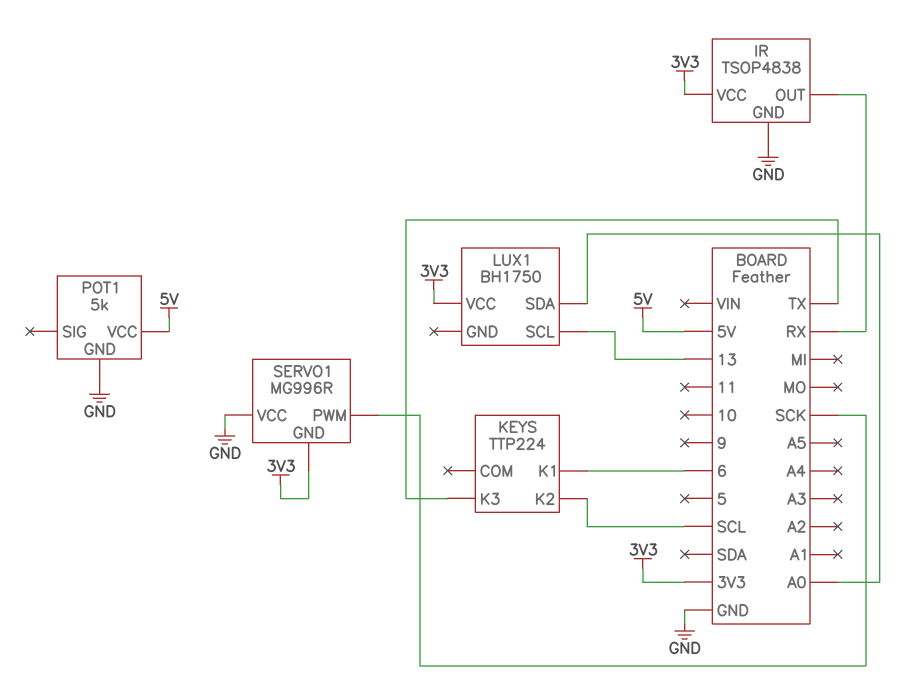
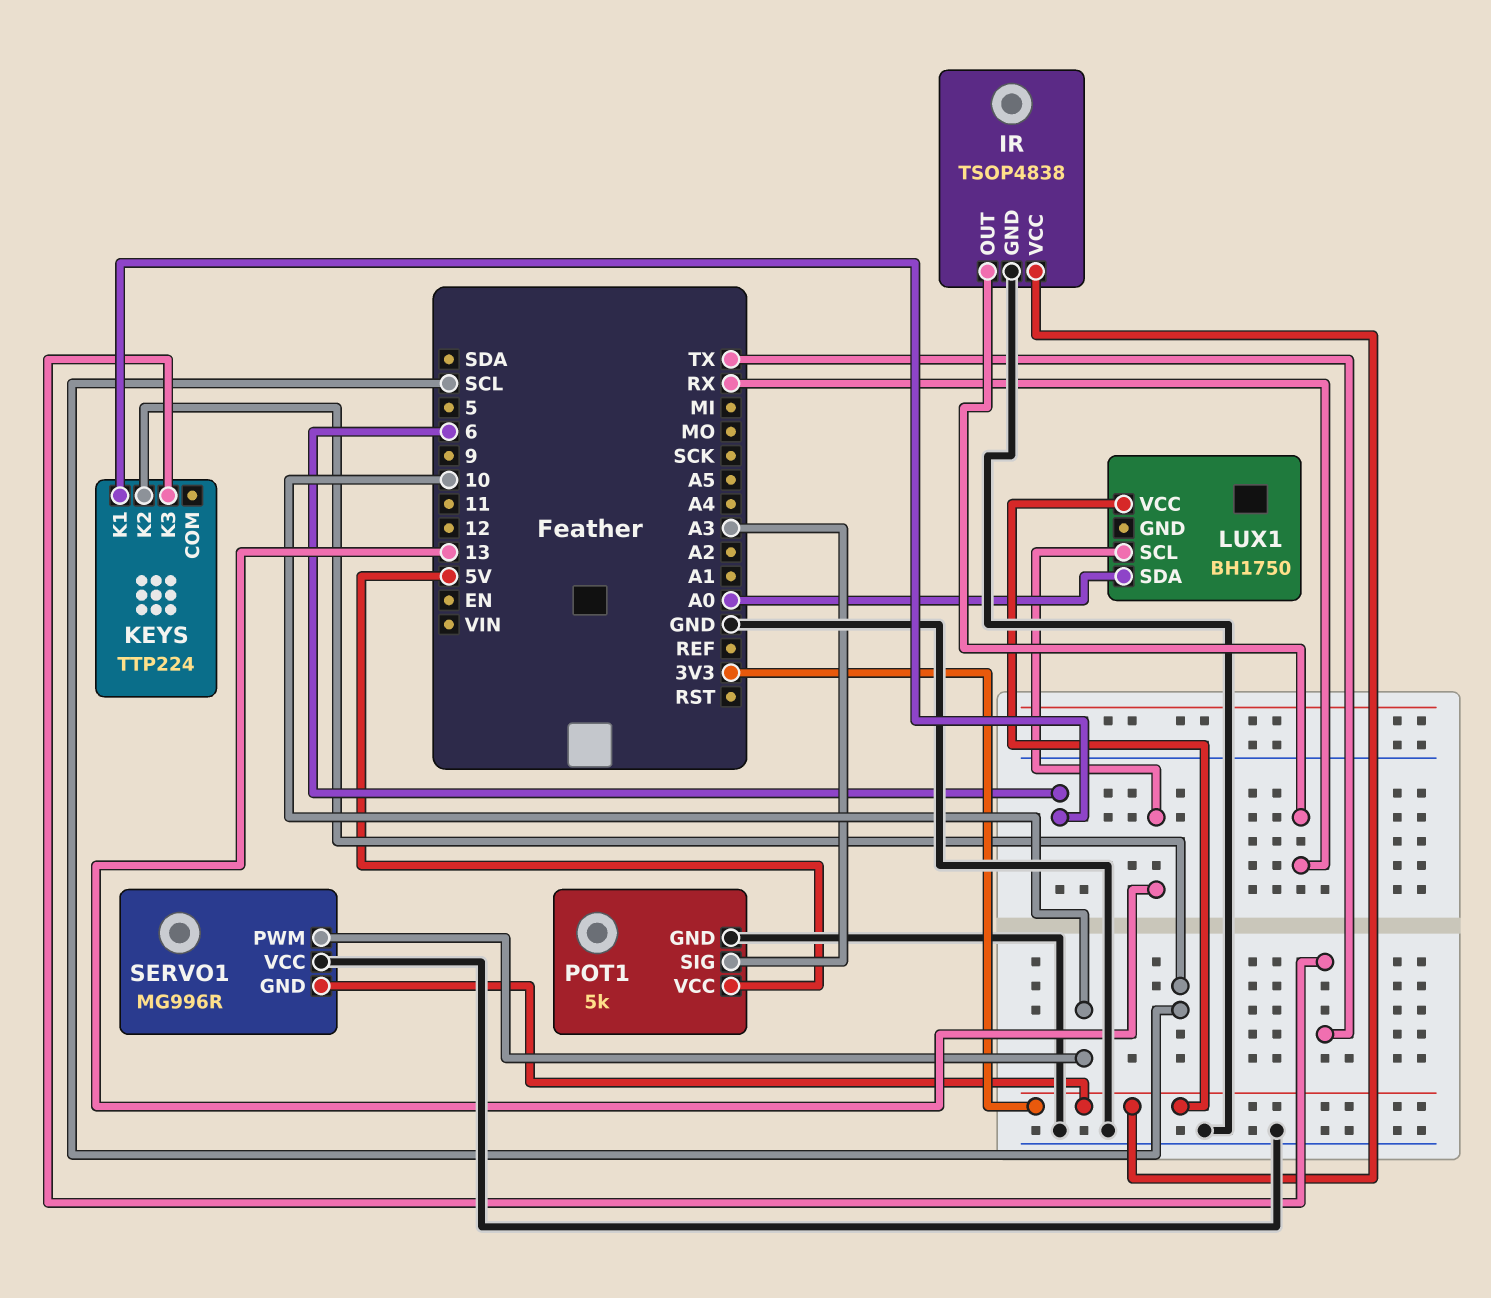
POT1 pin SIG: none -> A3
SERVO1 pin PWM: SCK -> 10

